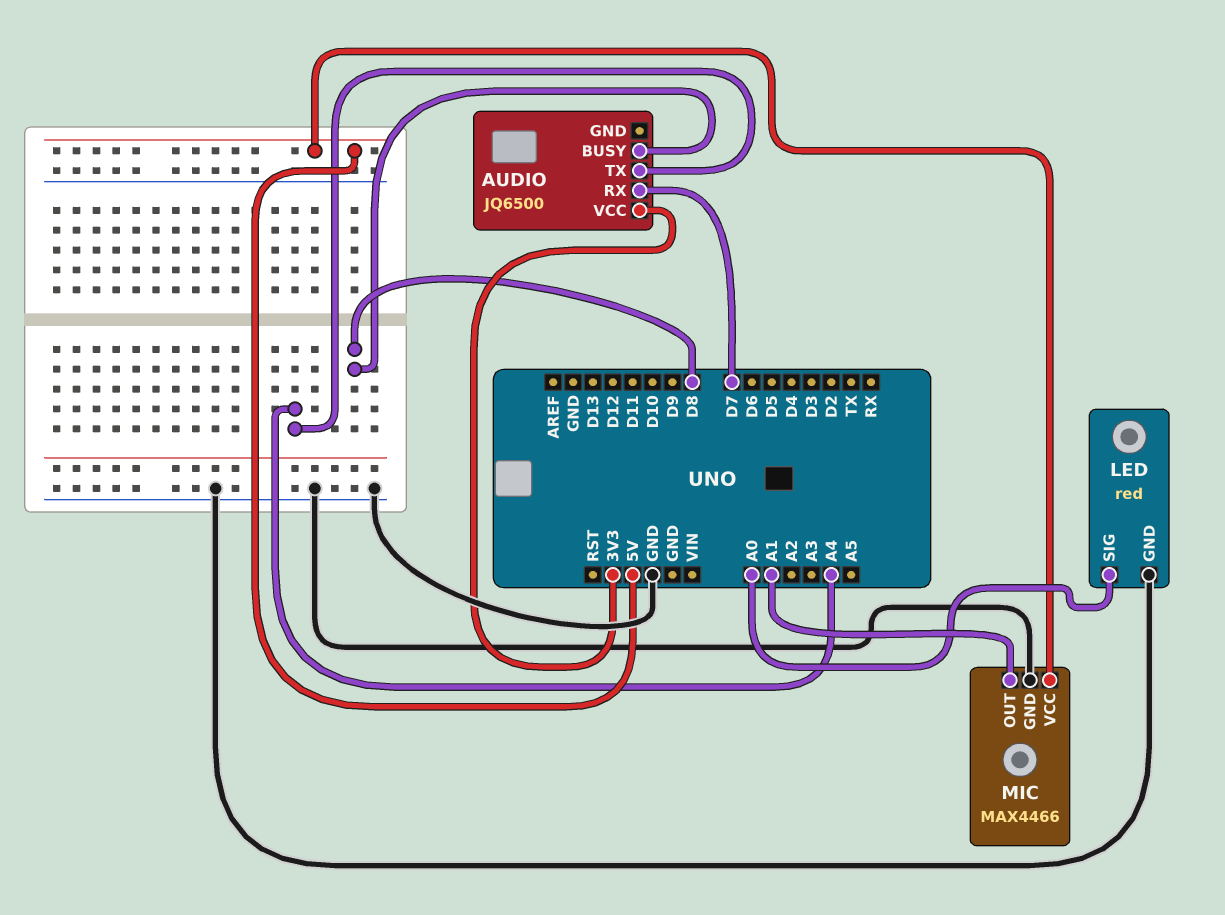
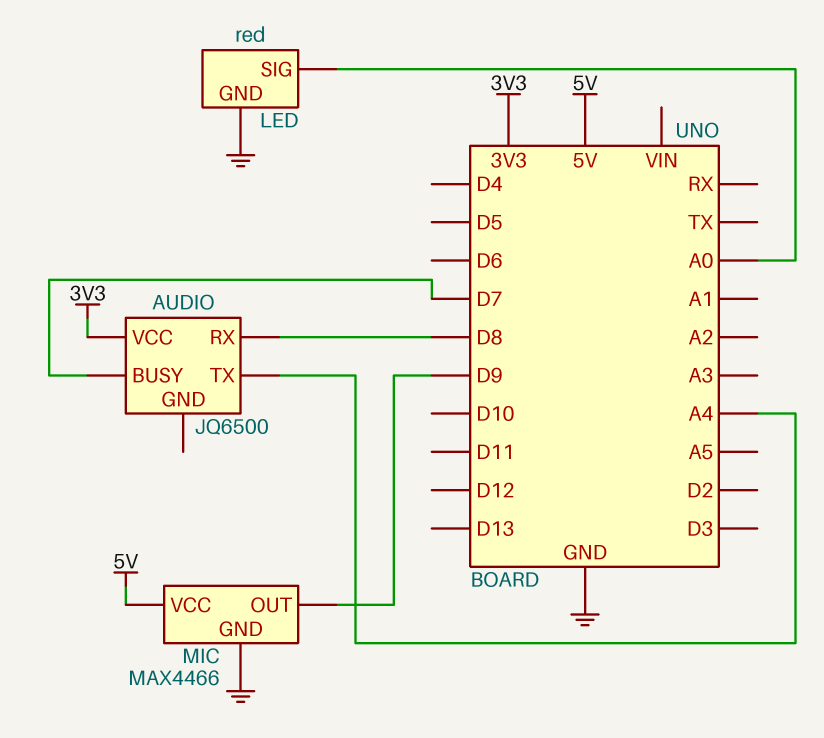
AUDIO pin BUSY: D8 -> D7
AUDIO pin RX: D7 -> D8
MIC pin OUT: A1 -> D9

